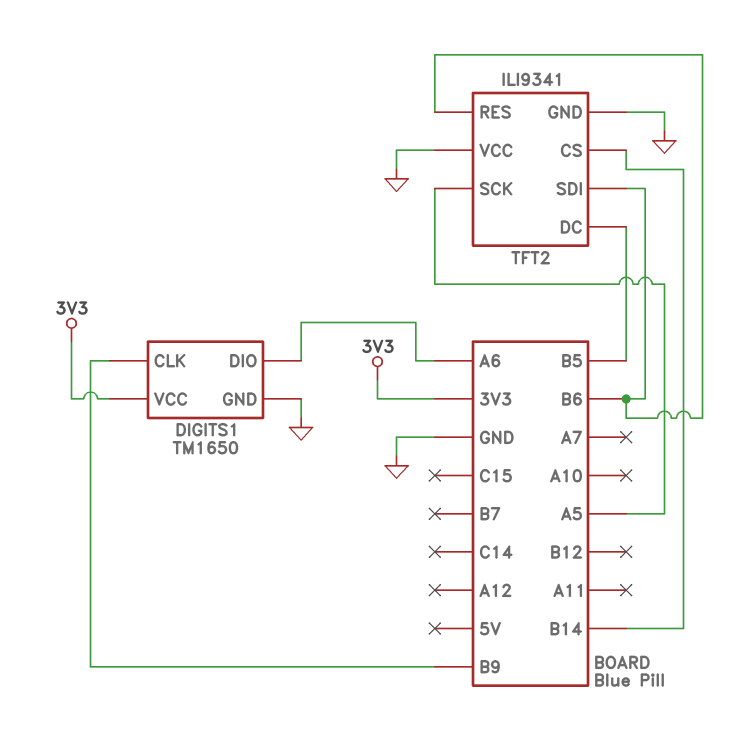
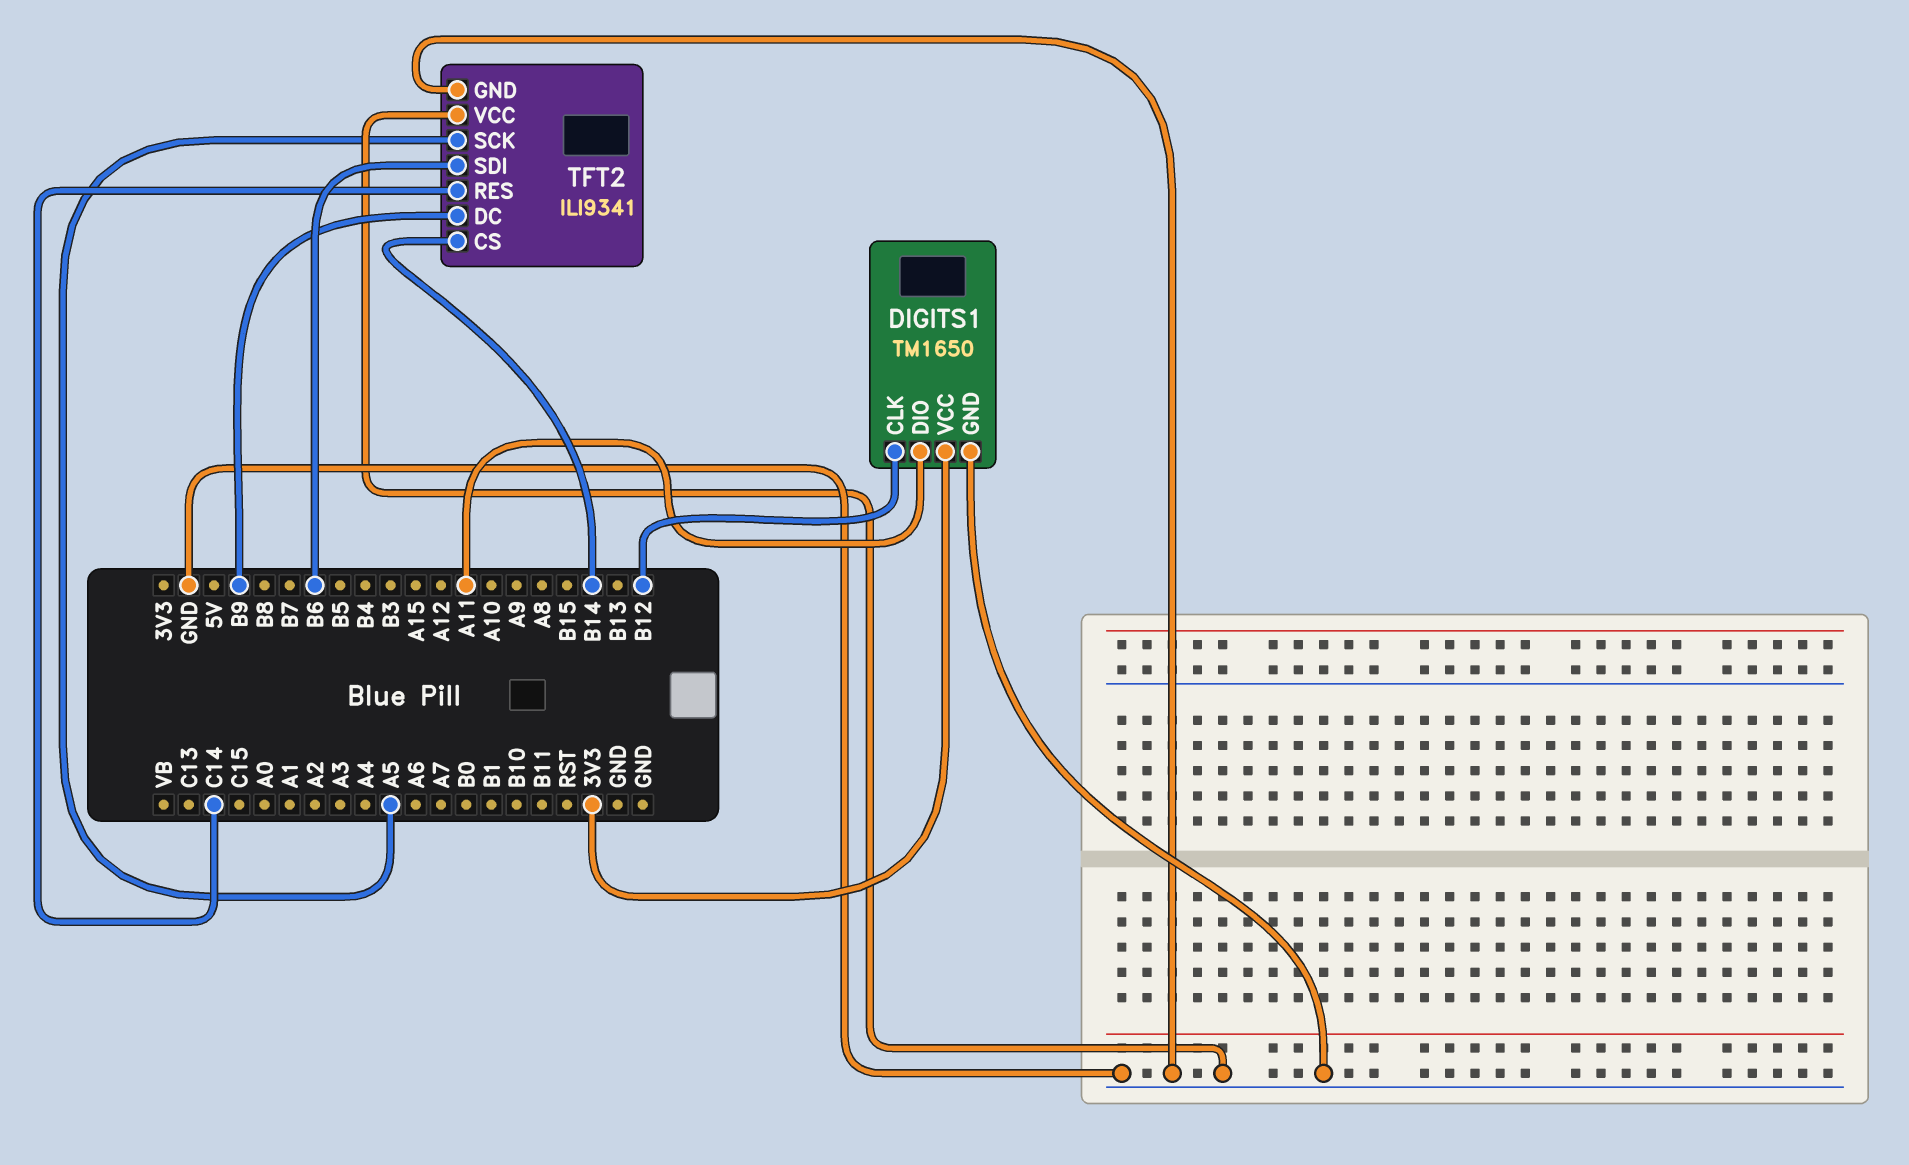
DIGITS1 pin CLK: B9 -> B12
DIGITS1 pin DIO: A6 -> A11
TFT2 pin DC: B5 -> B9
TFT2 pin RES: B6 -> C14

